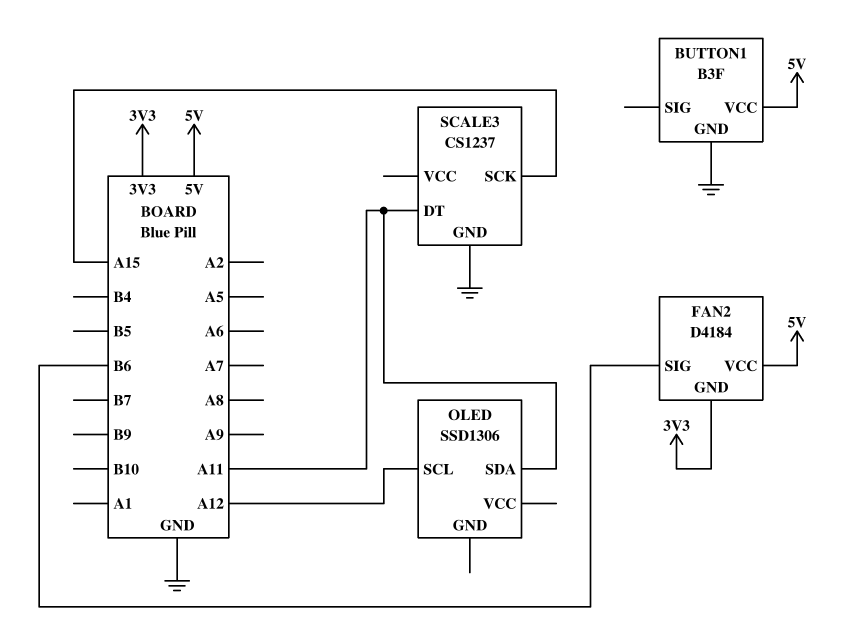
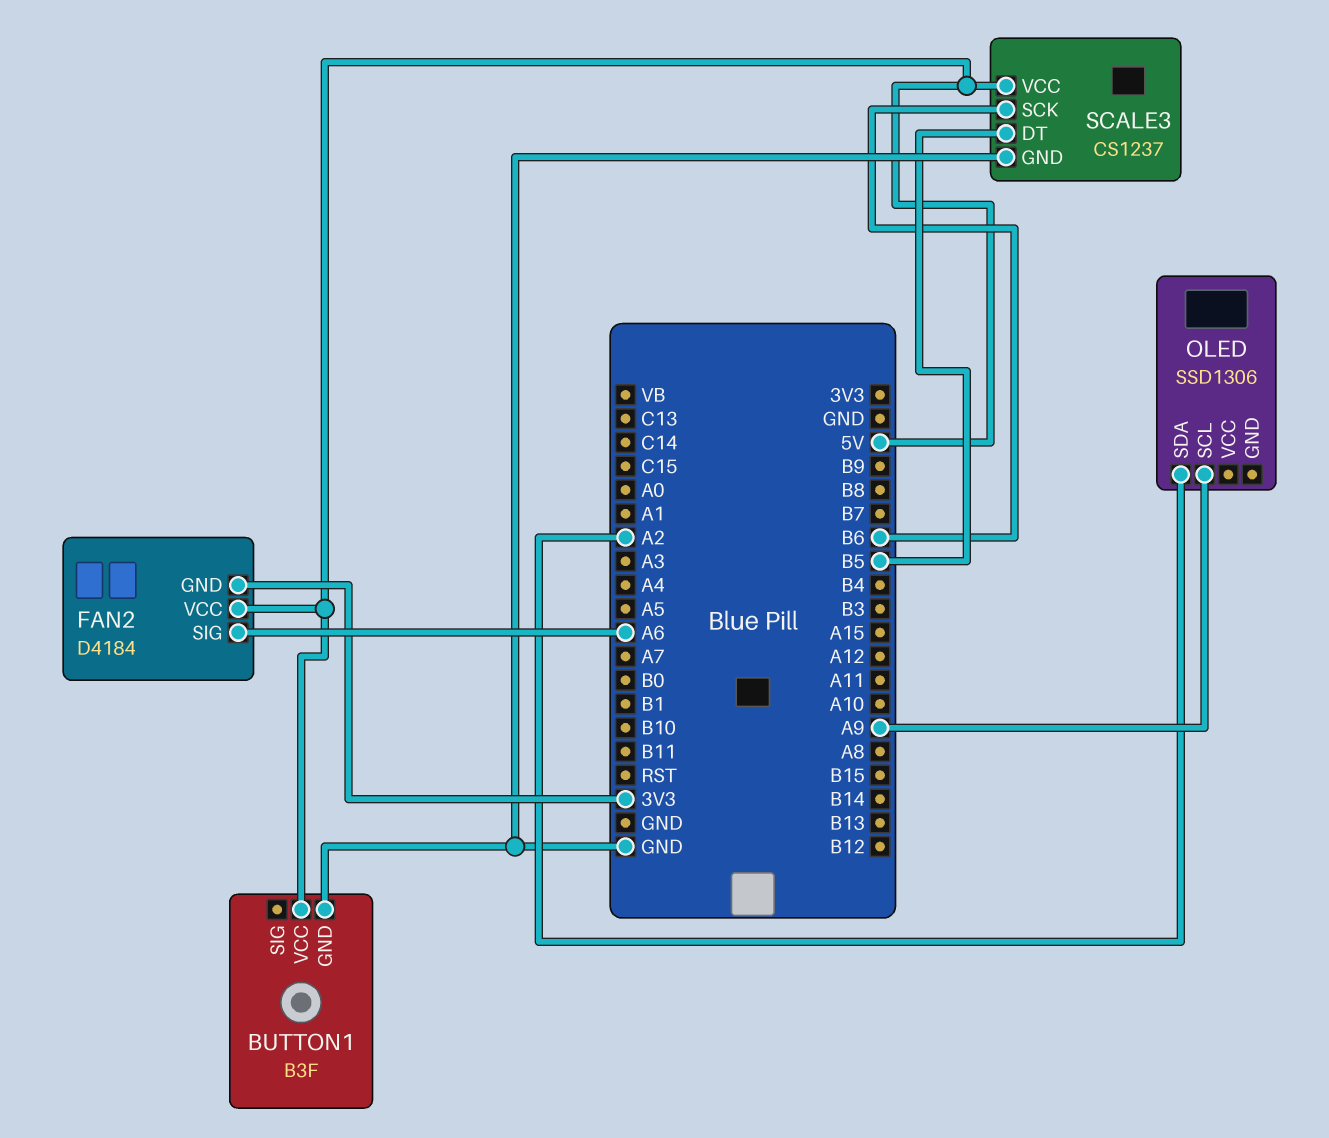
FAN2 pin SIG: B6 -> A6
OLED pin SCL: A12 -> A9
OLED pin SDA: A11 -> A2
SCALE3 pin DT: A11 -> B5
SCALE3 pin SCK: A15 -> B6
SCALE3 pin VCC: none -> 5V

